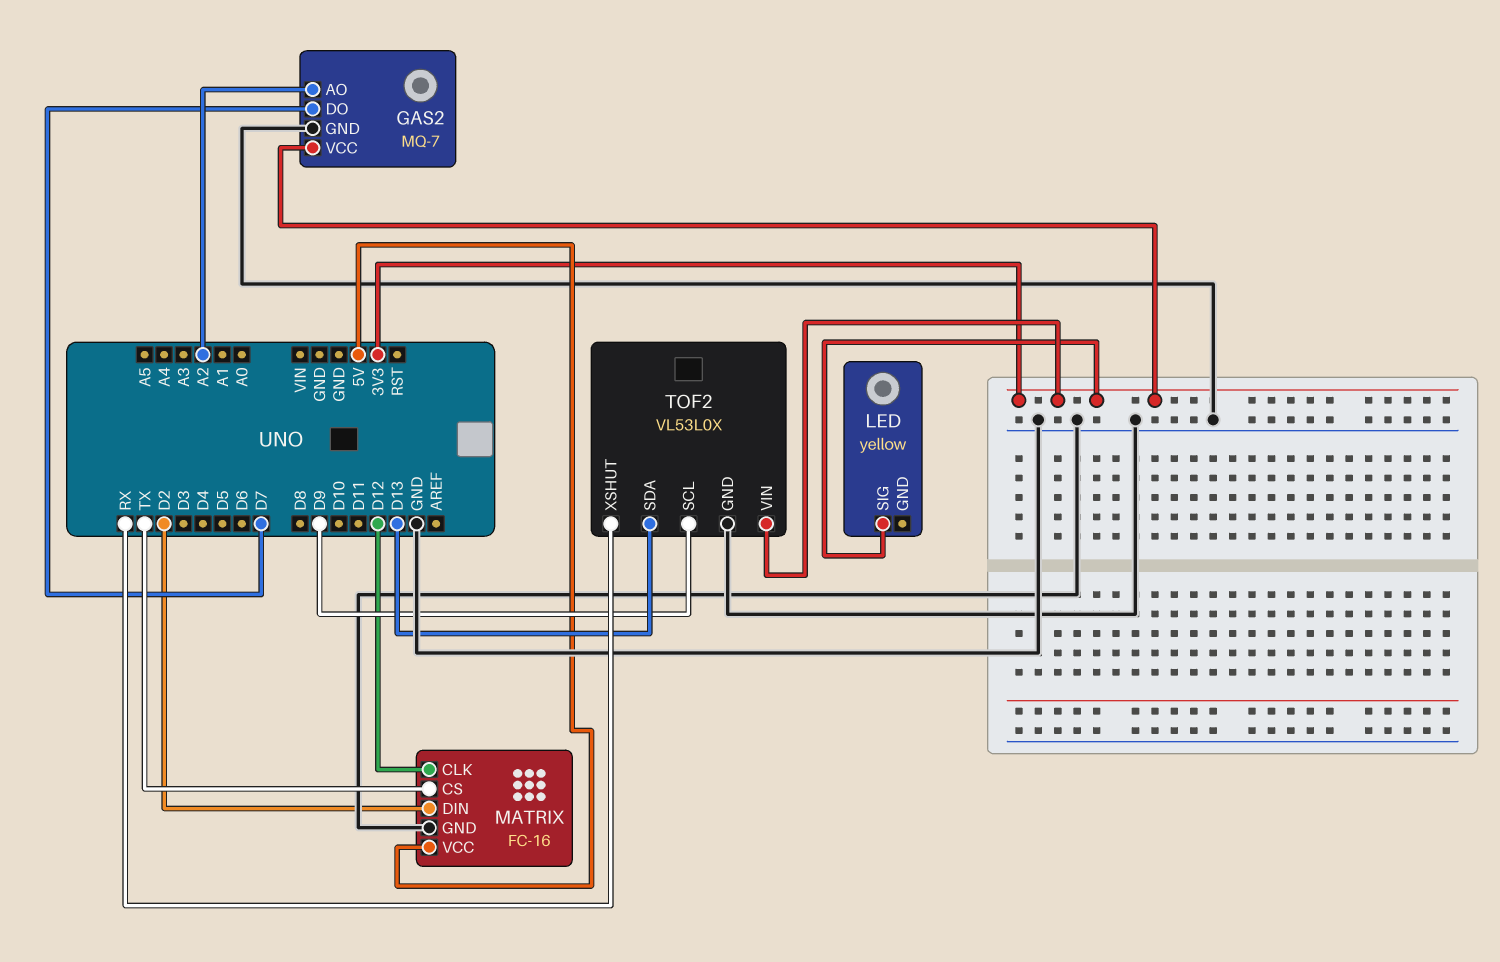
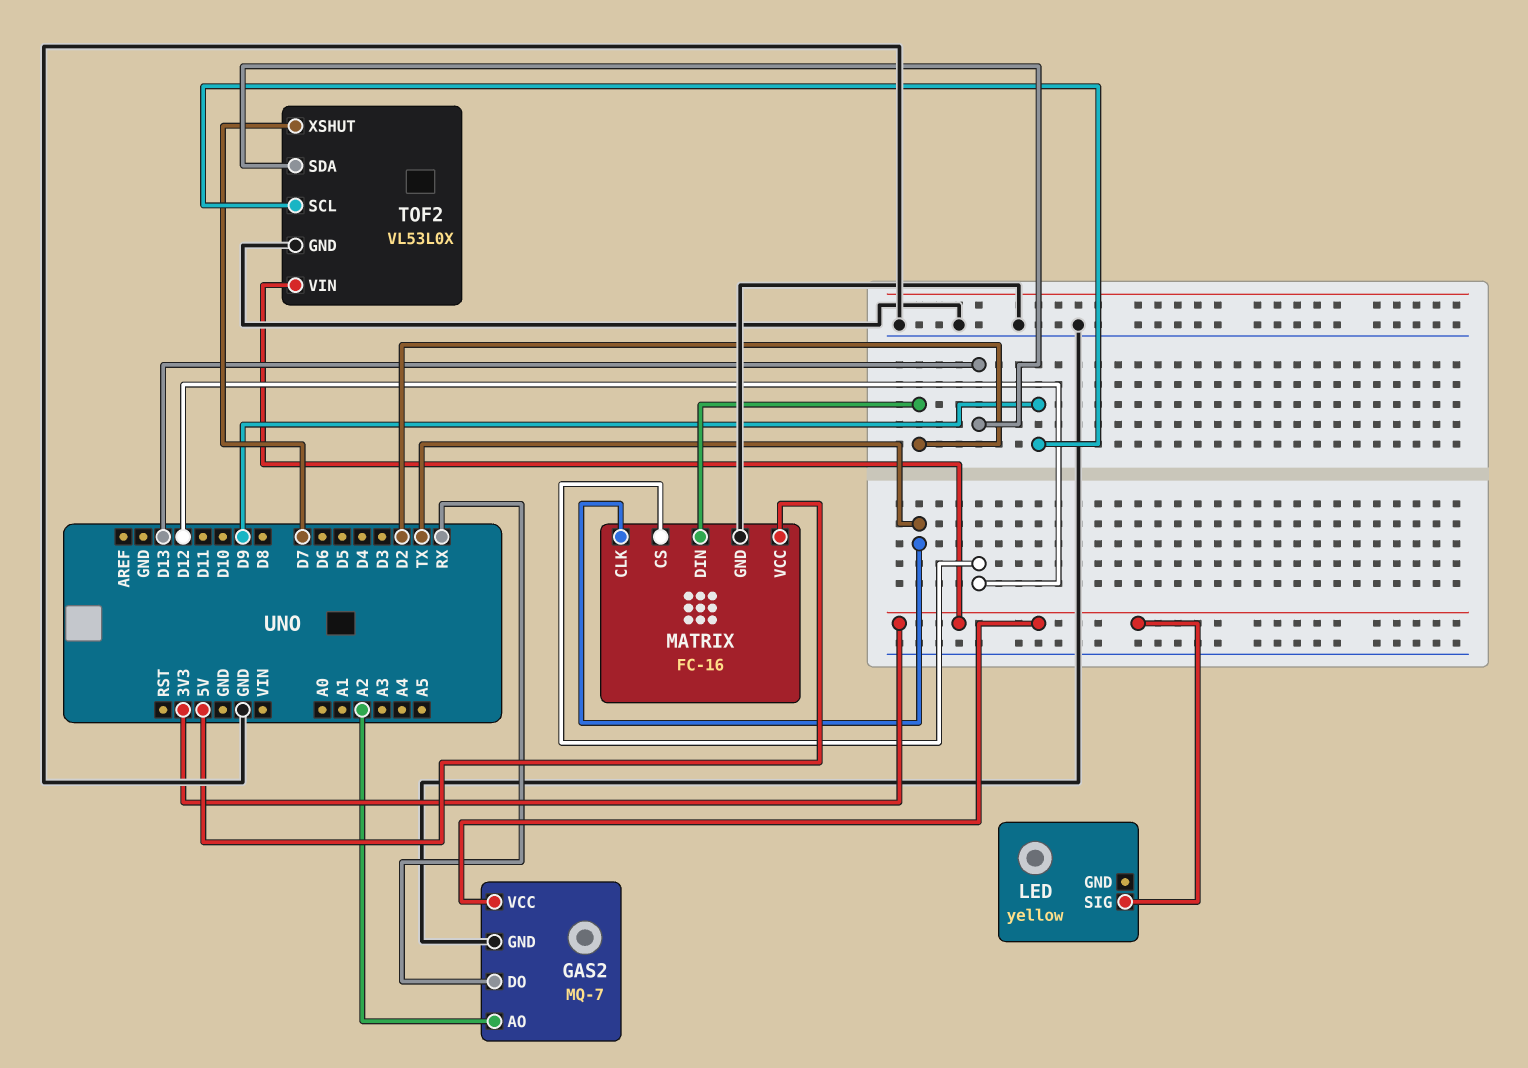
GAS2 pin DO: D7 -> RX
MATRIX pin CLK: D12 -> TX
MATRIX pin CS: TX -> D12
TOF2 pin XSHUT: RX -> D7

